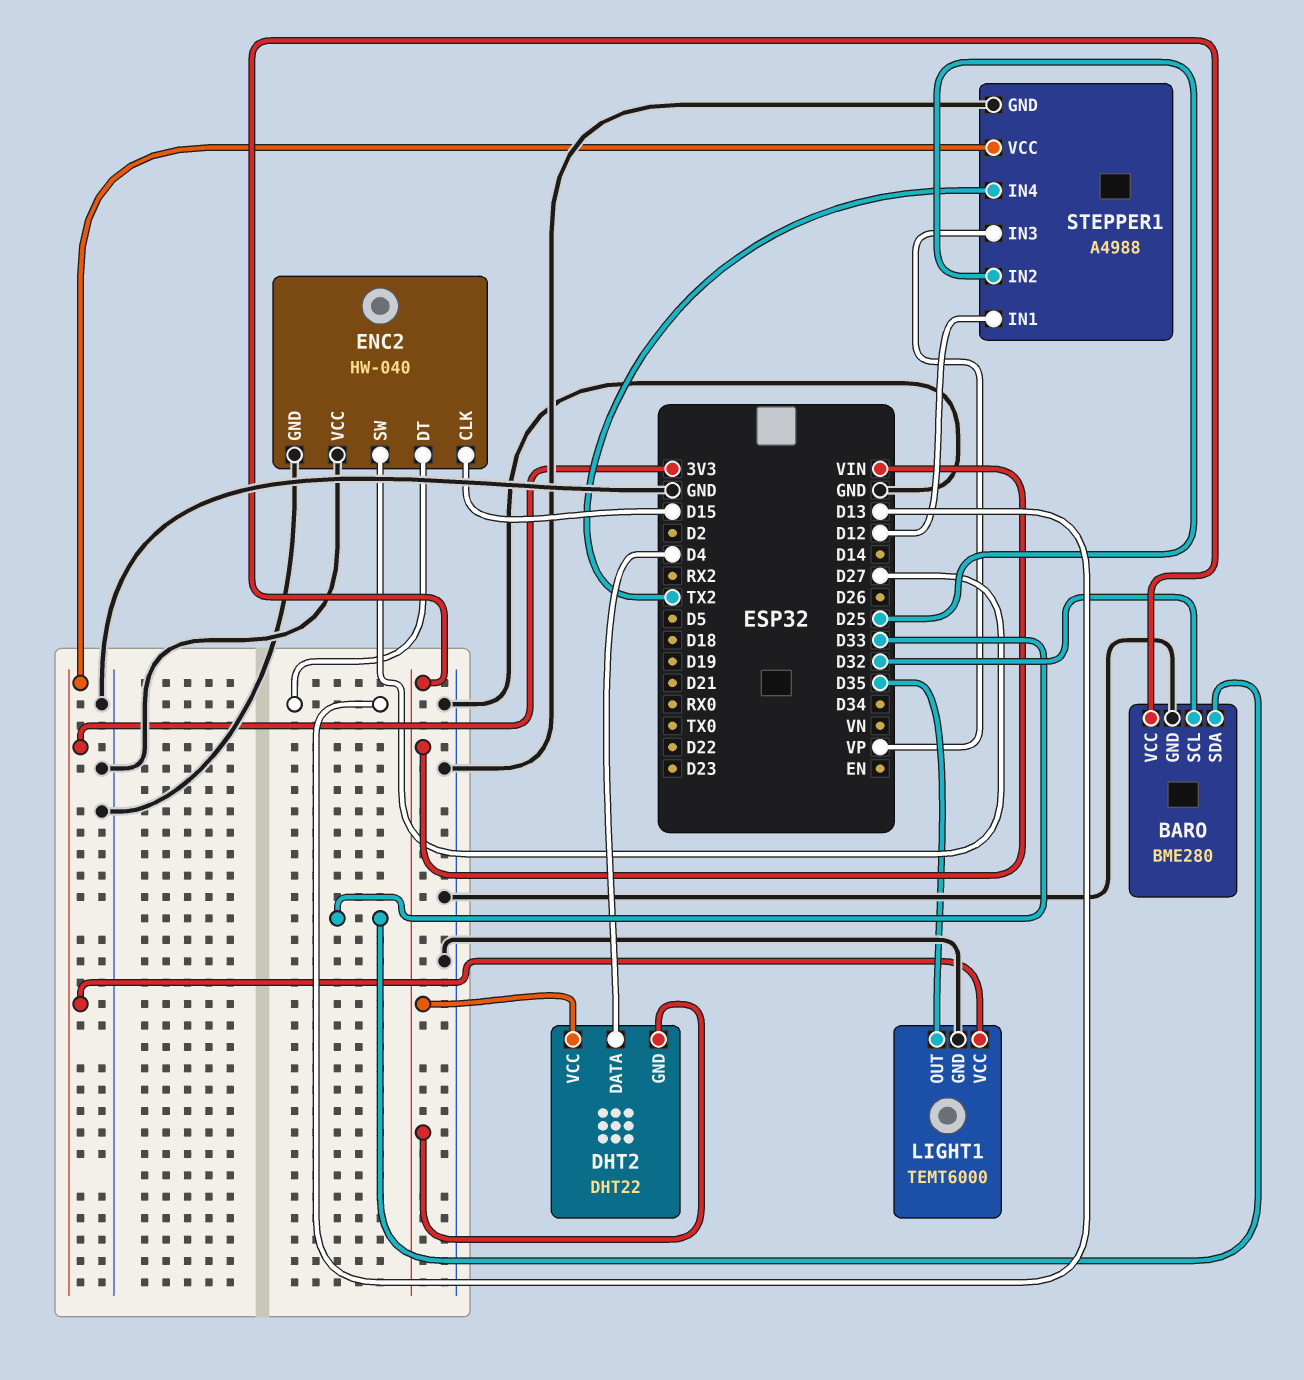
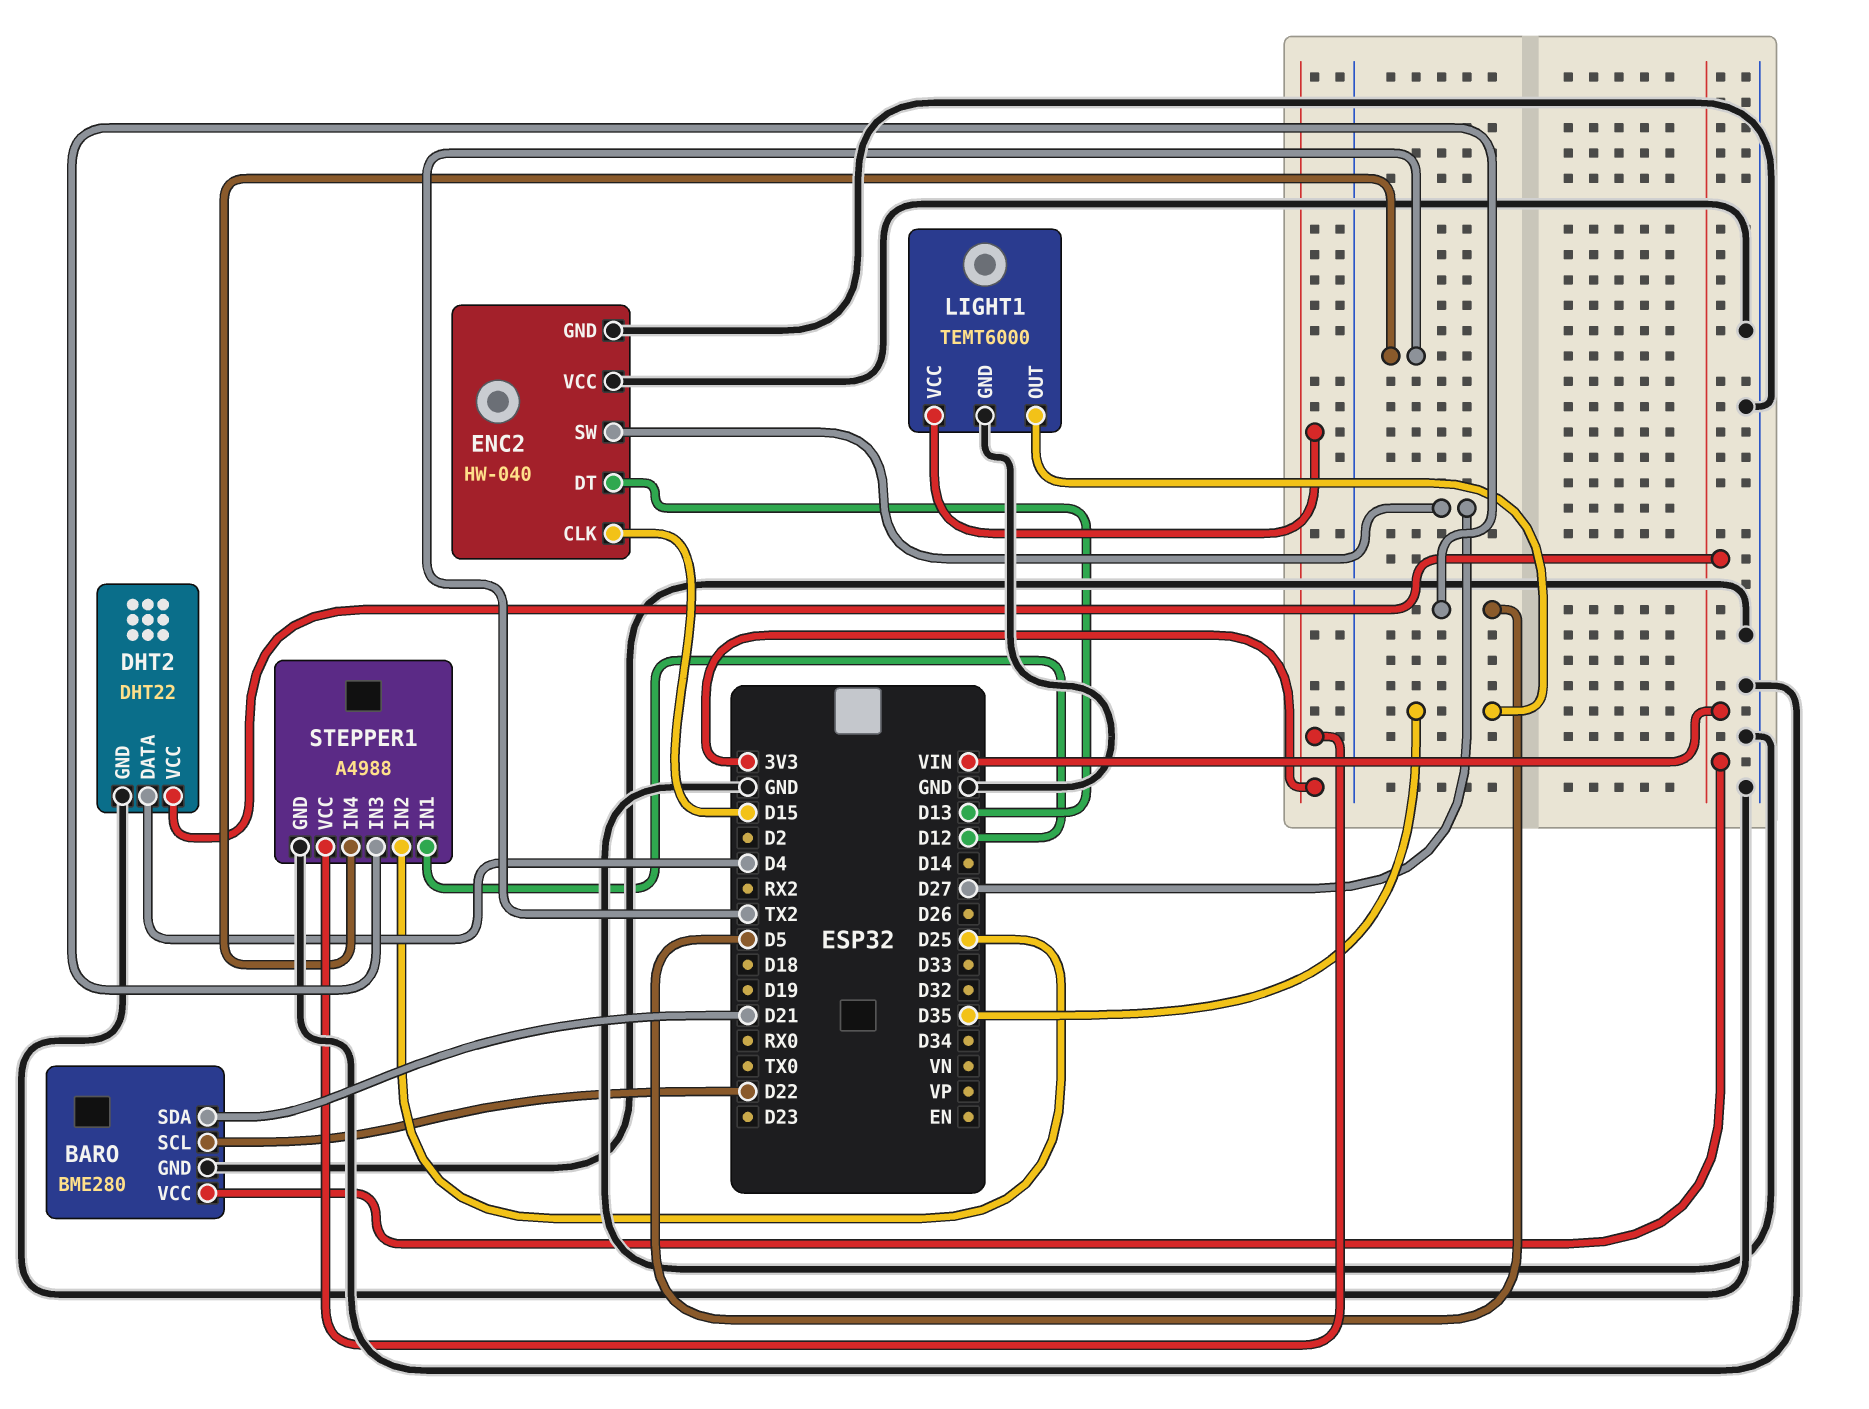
BARO pin SCL: D32 -> D22
BARO pin SDA: D33 -> D21
DHT2 pin GND: VIN -> GND
STEPPER1 pin IN3: VP -> D5

